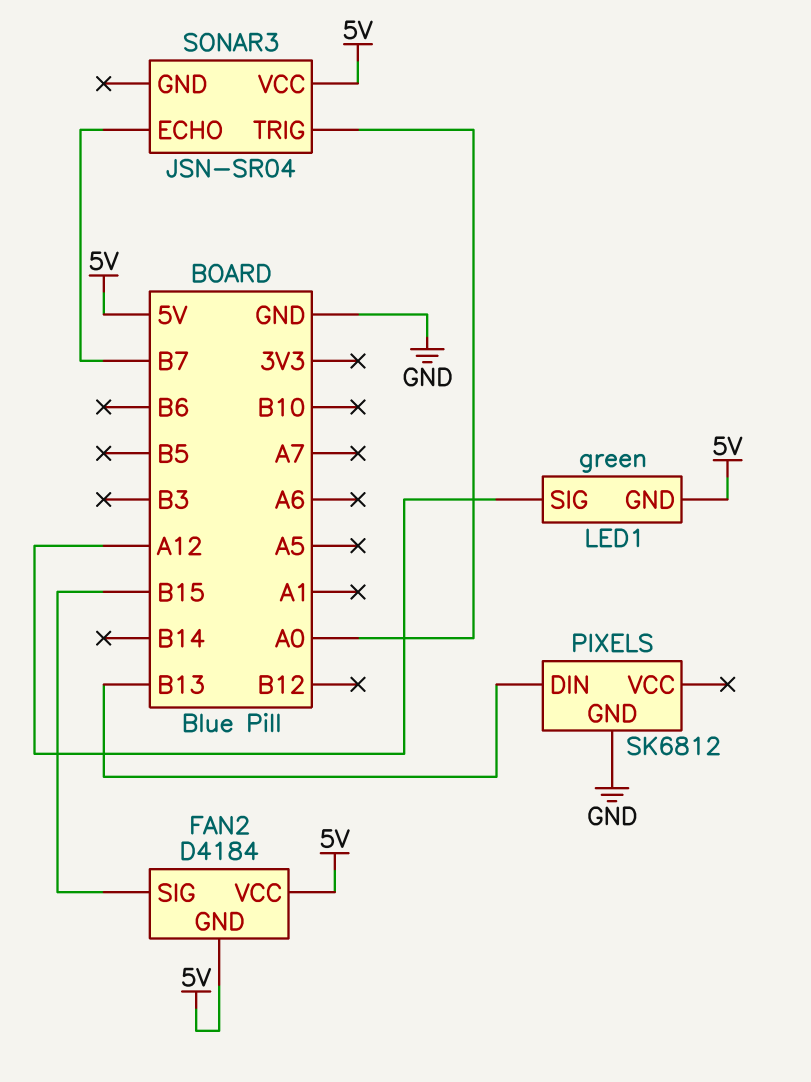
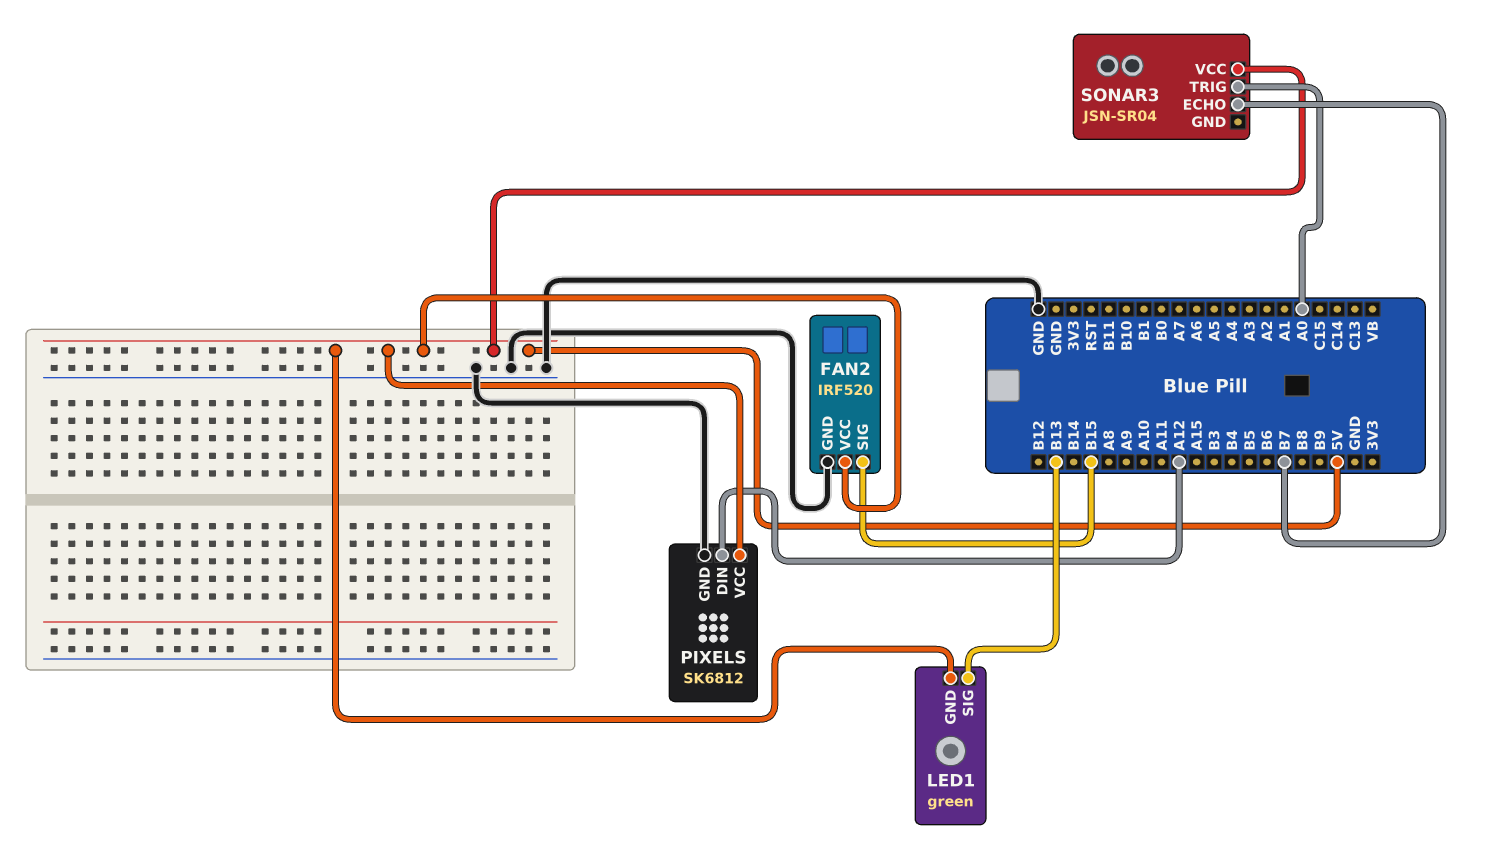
FAN2: D4184 -> IRF520
FAN2 pin GND: 5V -> GND
LED1 pin SIG: A12 -> B13
PIXELS pin DIN: B13 -> A12
PIXELS pin VCC: none -> 5V

